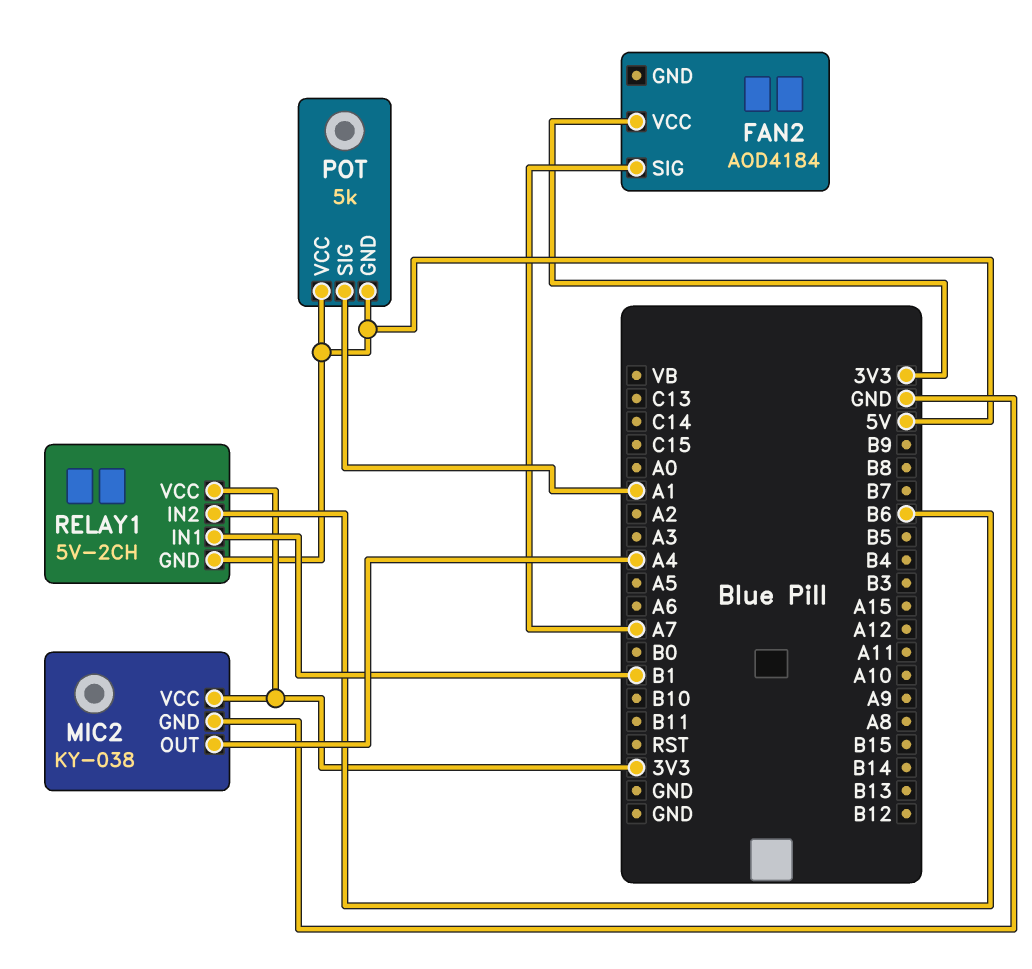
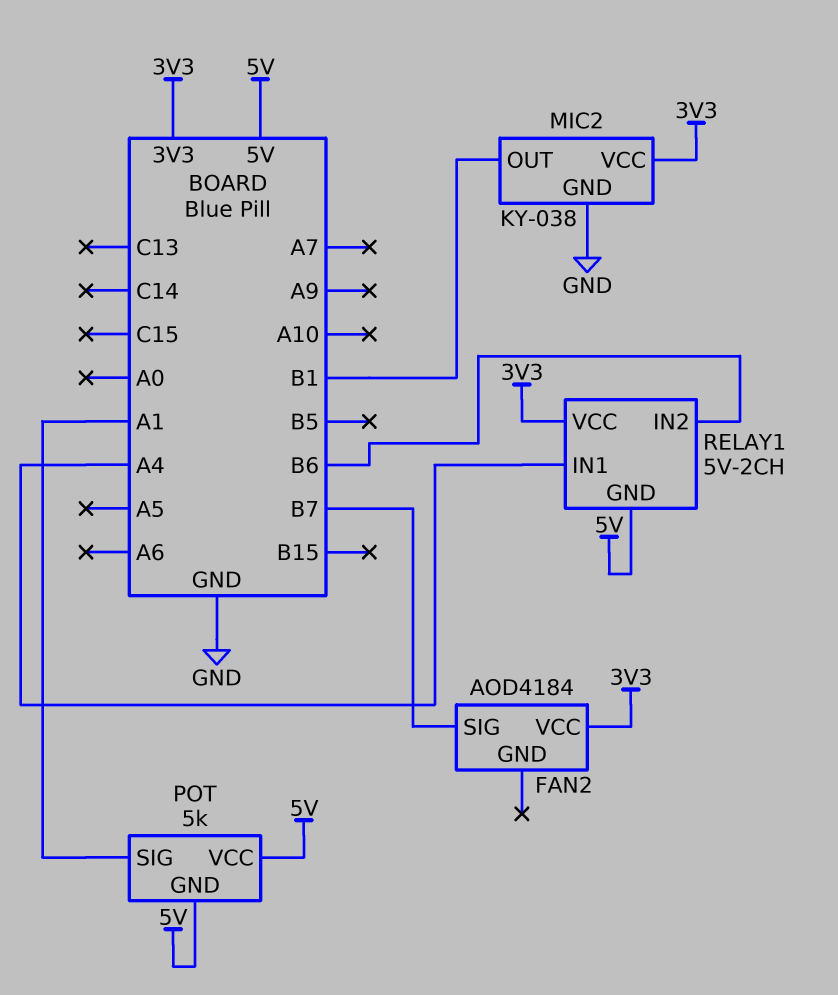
FAN2 pin SIG: A7 -> B7
MIC2 pin OUT: A4 -> B1
RELAY1 pin IN1: B1 -> A4

